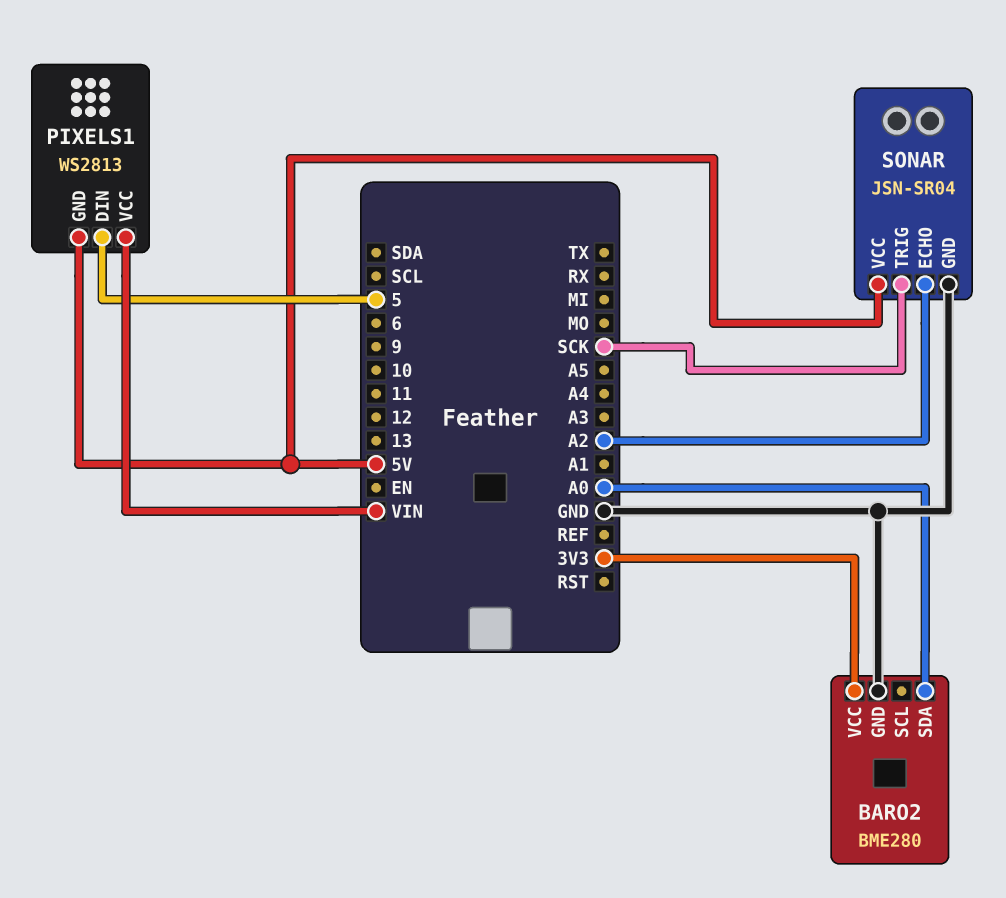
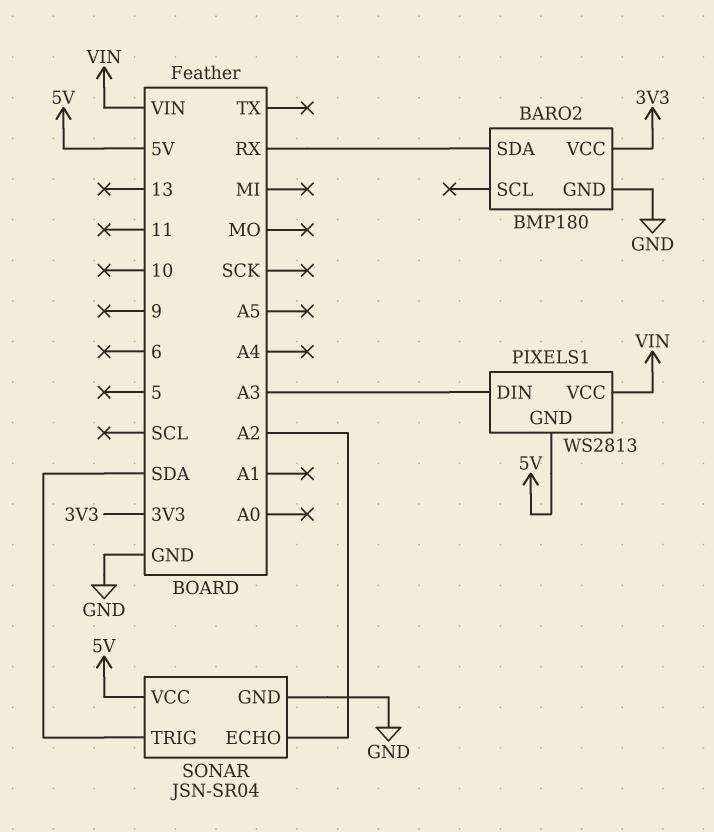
BARO2: BME280 -> BMP180
BARO2 pin SDA: A0 -> RX
PIXELS1 pin DIN: 5 -> A3
SONAR pin TRIG: SCK -> SDA

